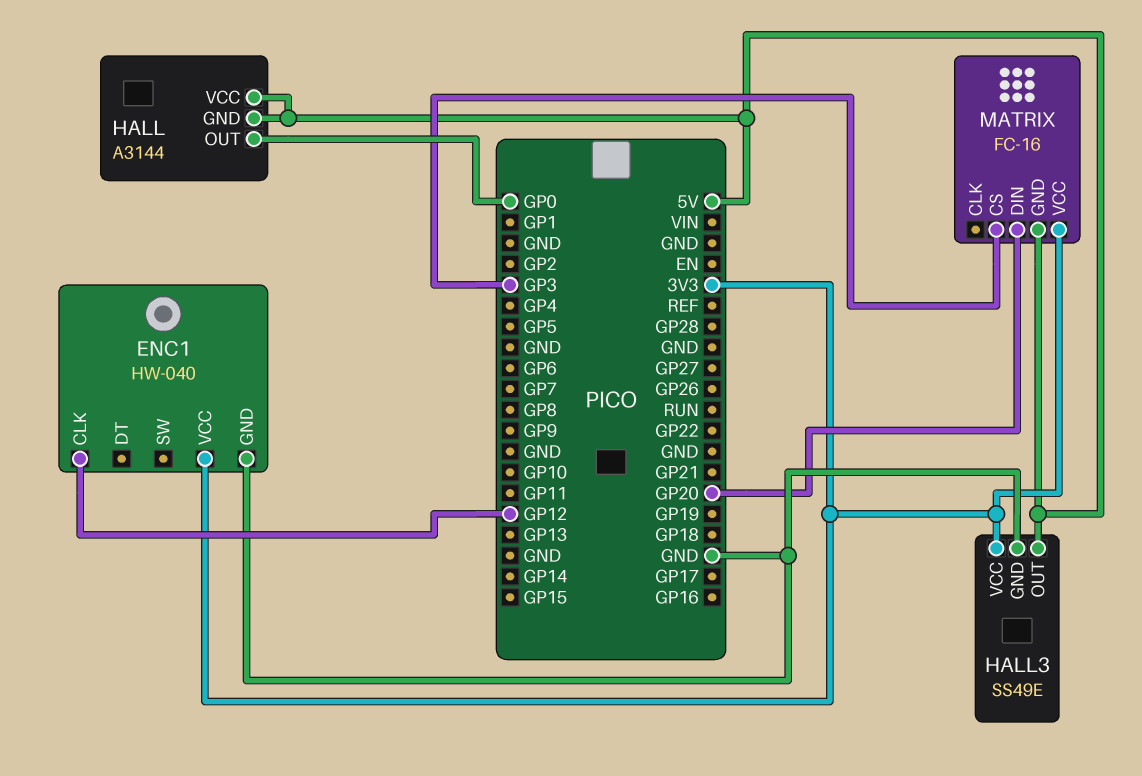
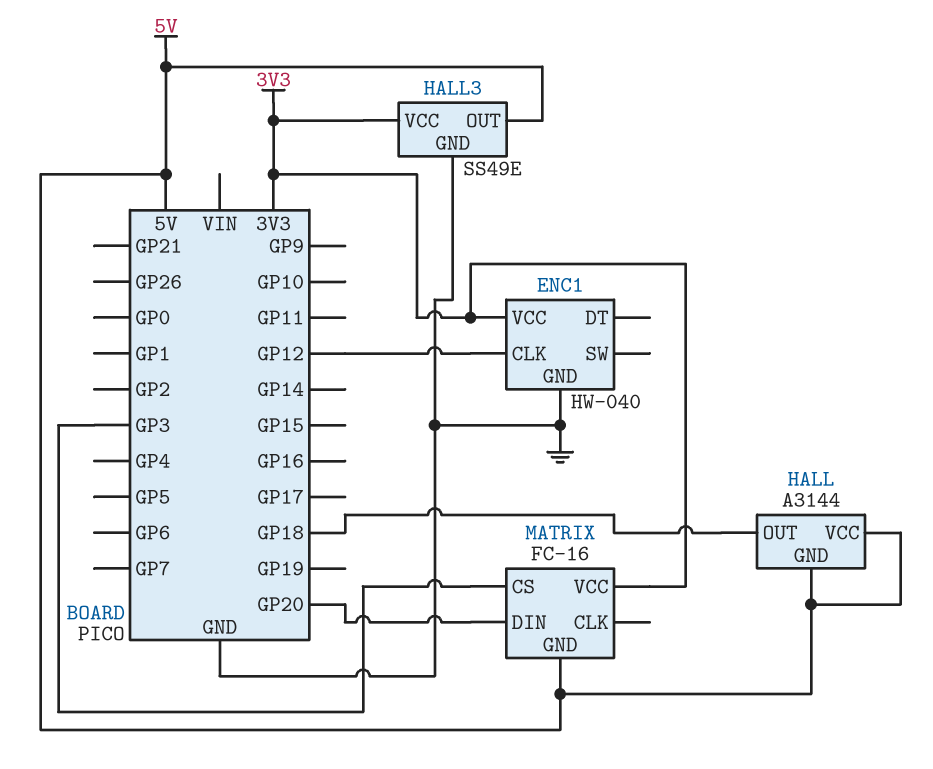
HALL pin OUT: GP0 -> GP18

